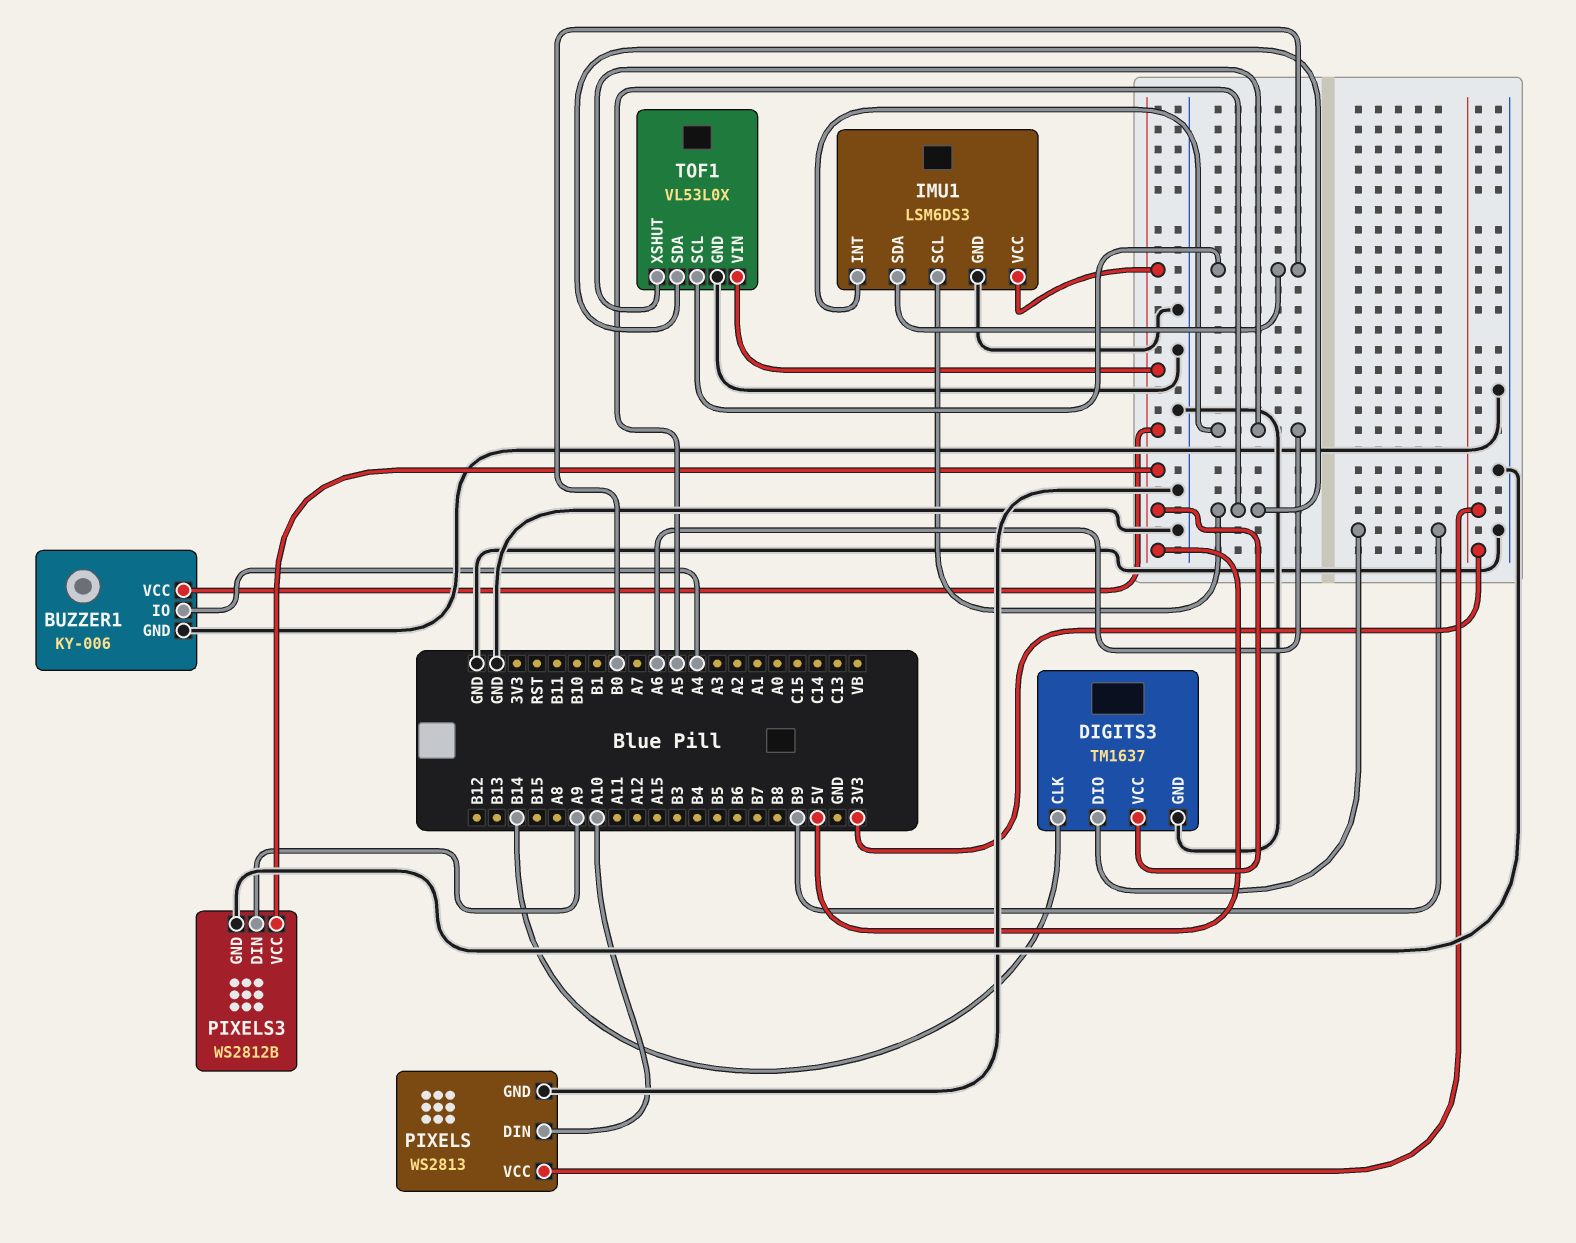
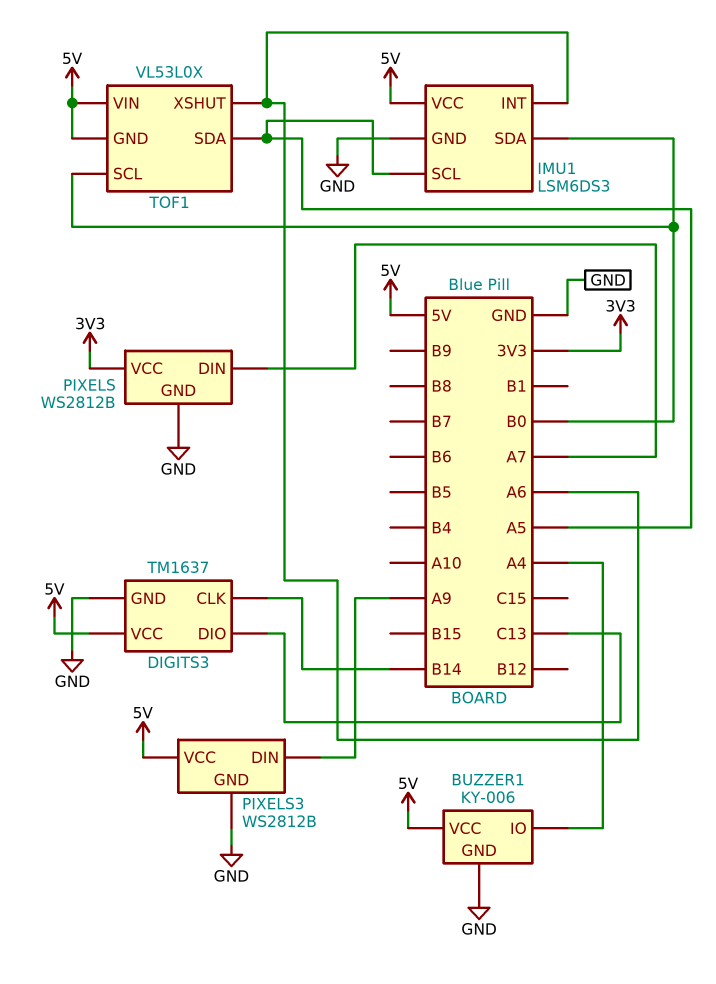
DIGITS3 pin DIO: B9 -> C13
PIXELS: WS2813 -> WS2812B
PIXELS pin DIN: A10 -> A7
TOF1 pin GND: GND -> 5V

